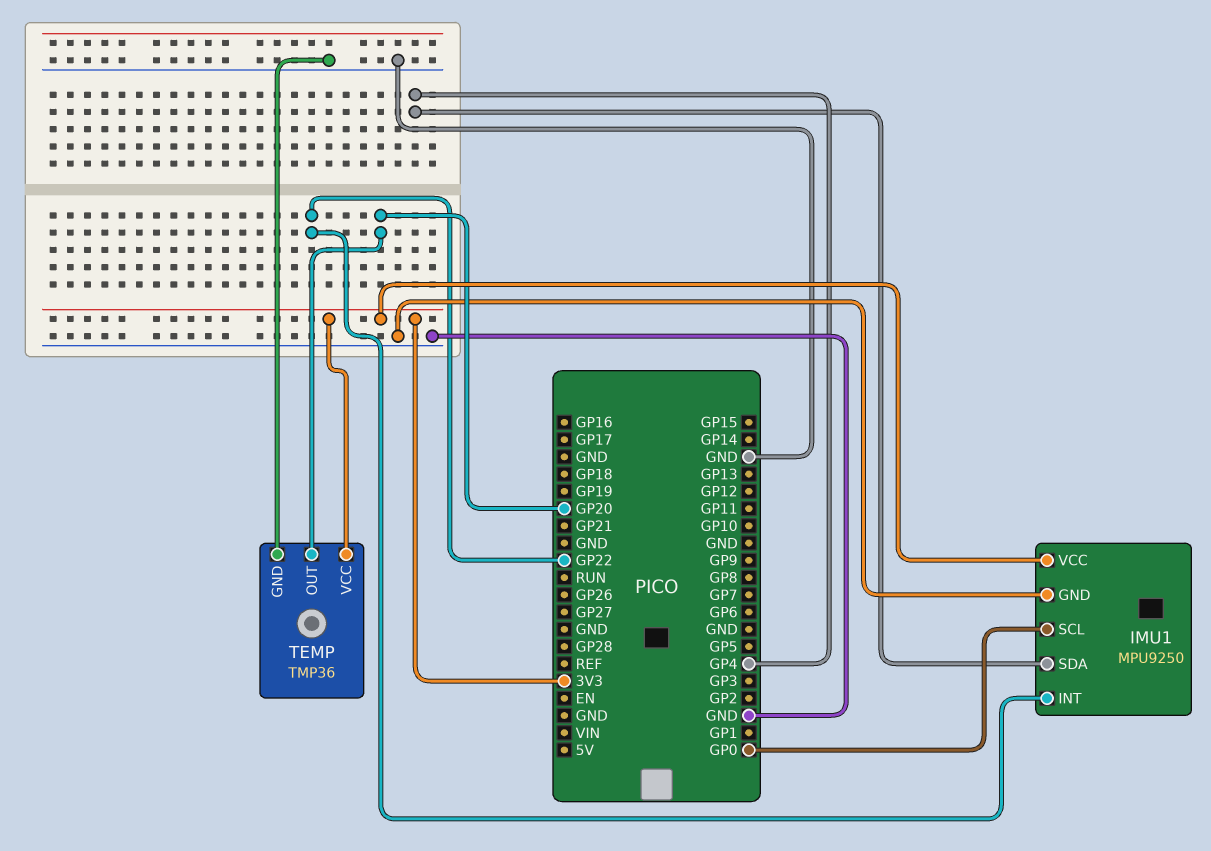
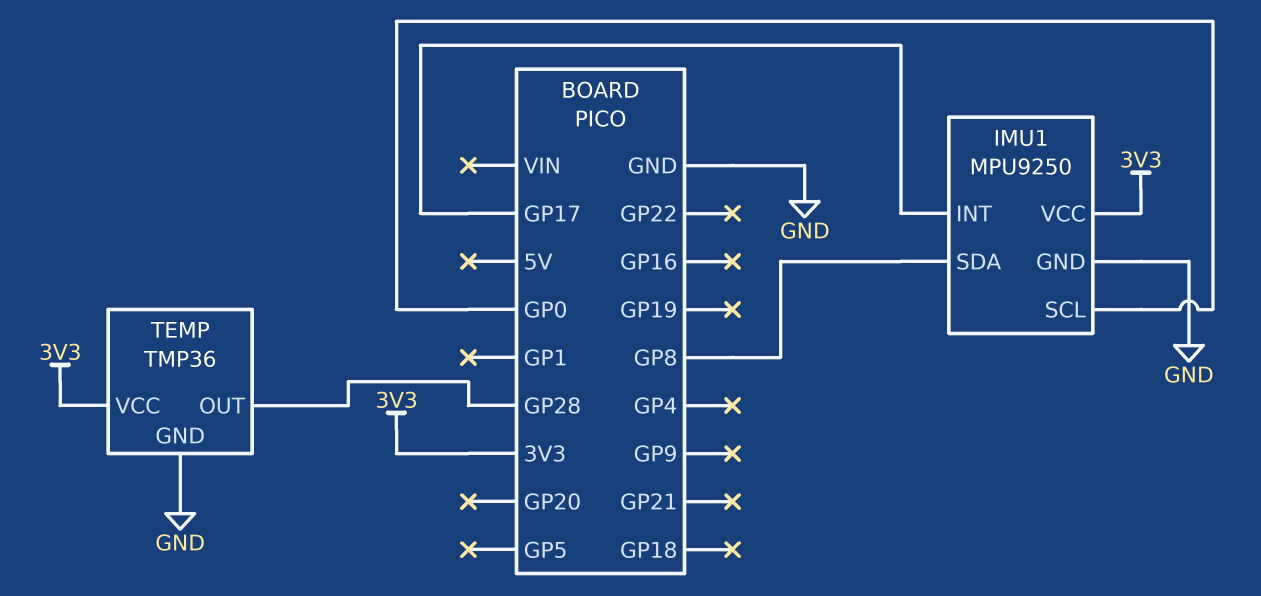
IMU1 pin INT: GP22 -> GP17
IMU1 pin SDA: GP4 -> GP8
TEMP pin OUT: GP20 -> GP28

